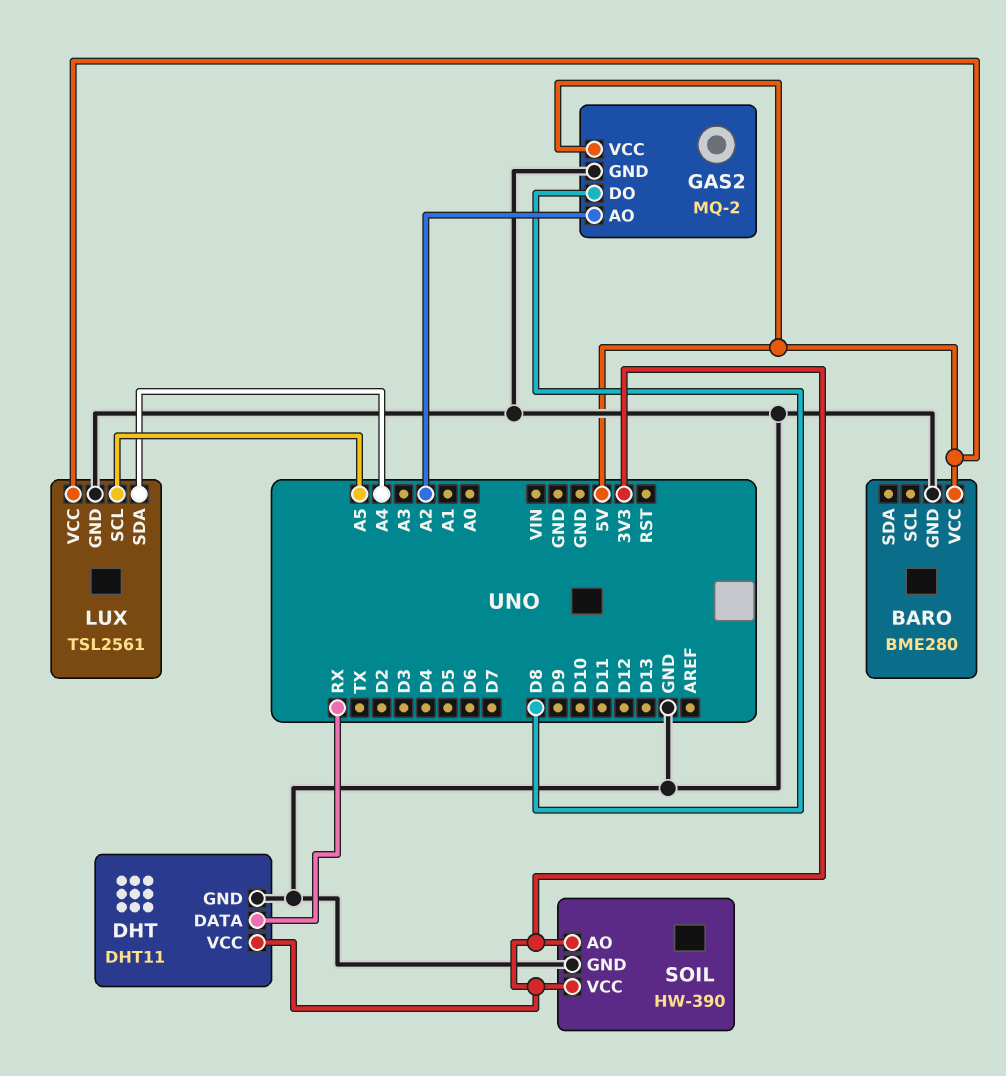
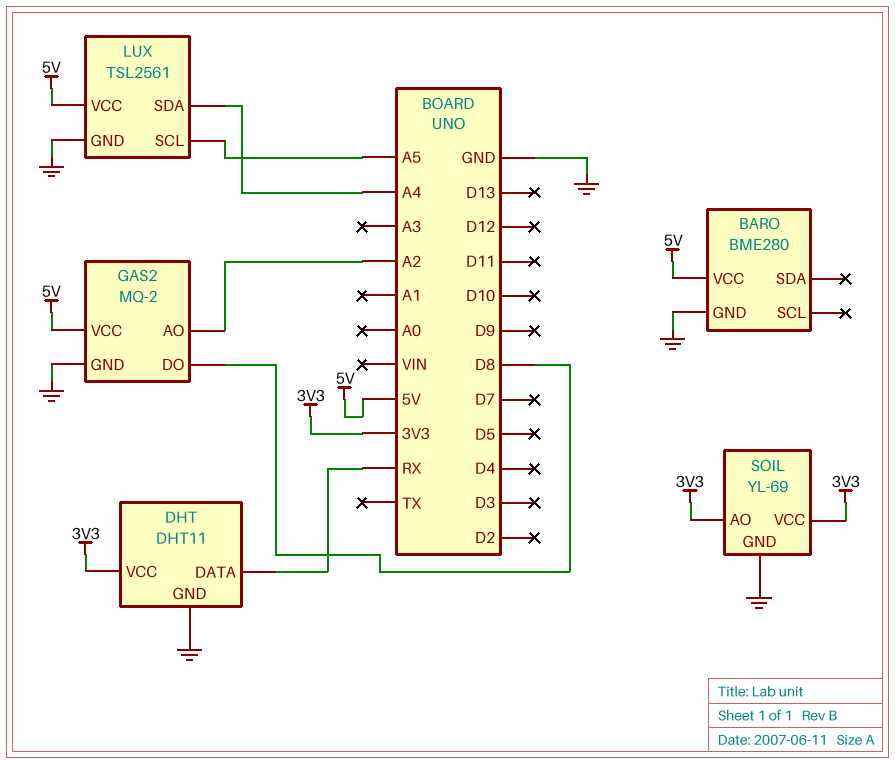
SOIL: HW-390 -> YL-69

